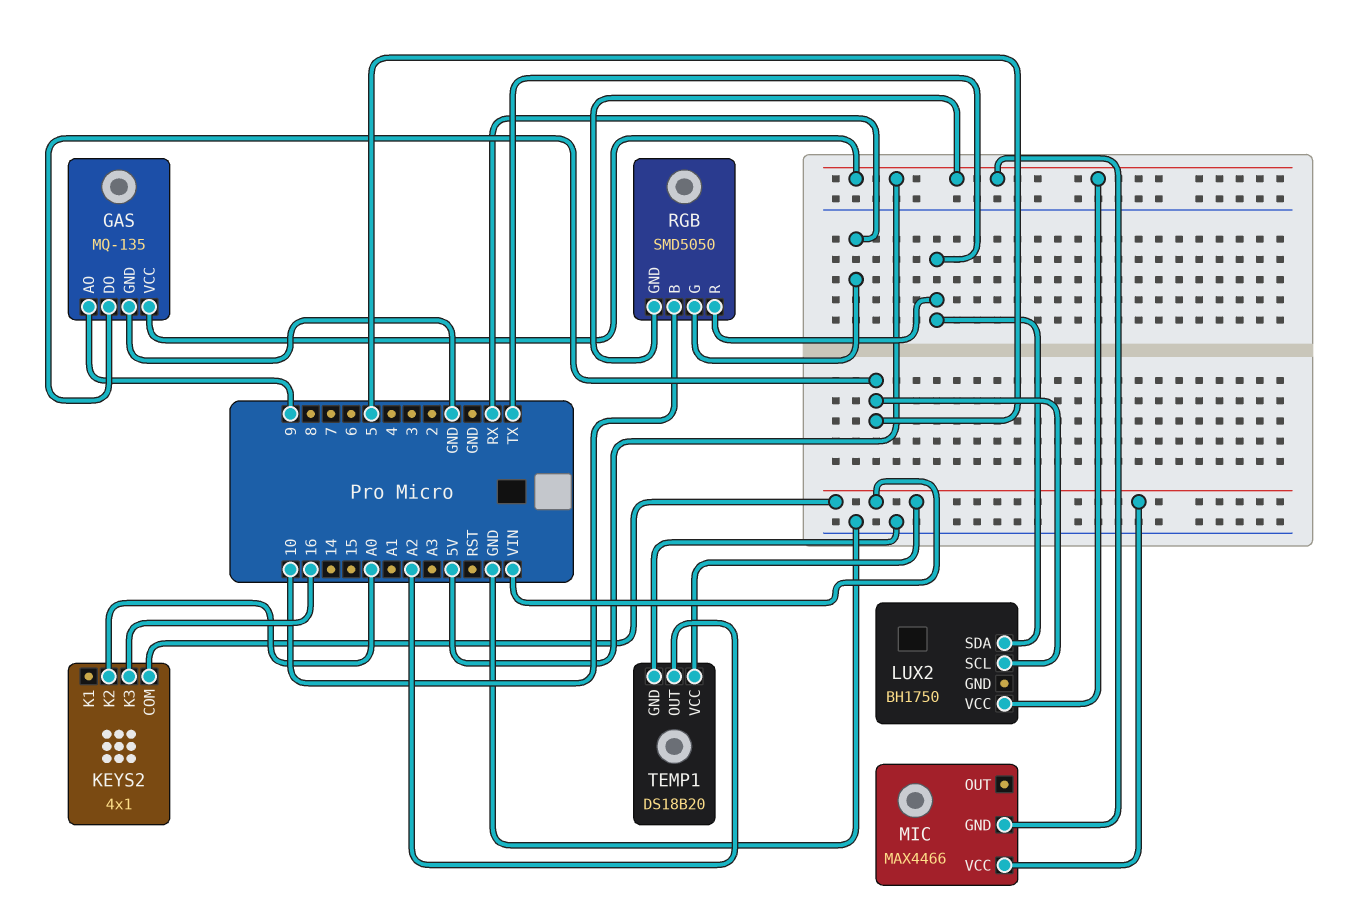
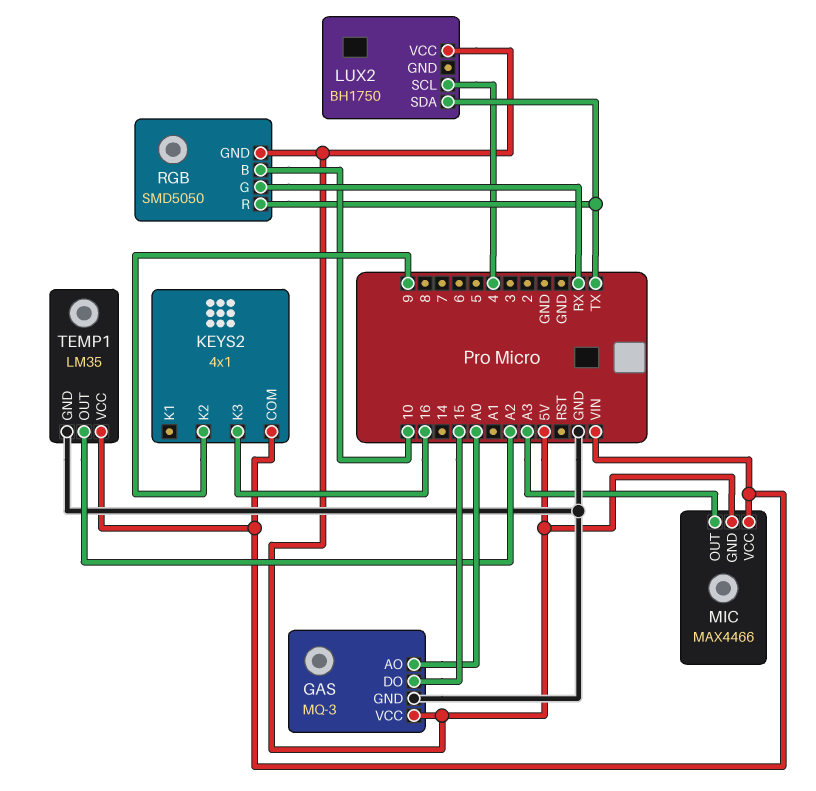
GAS: MQ-135 -> MQ-3
GAS pin AO: 9 -> A0
GAS pin DO: 5 -> 15
KEYS2 pin K2: A0 -> 9
LUX2 pin SCL: 5 -> 4
MIC pin OUT: none -> A3
TEMP1: DS18B20 -> LM35

